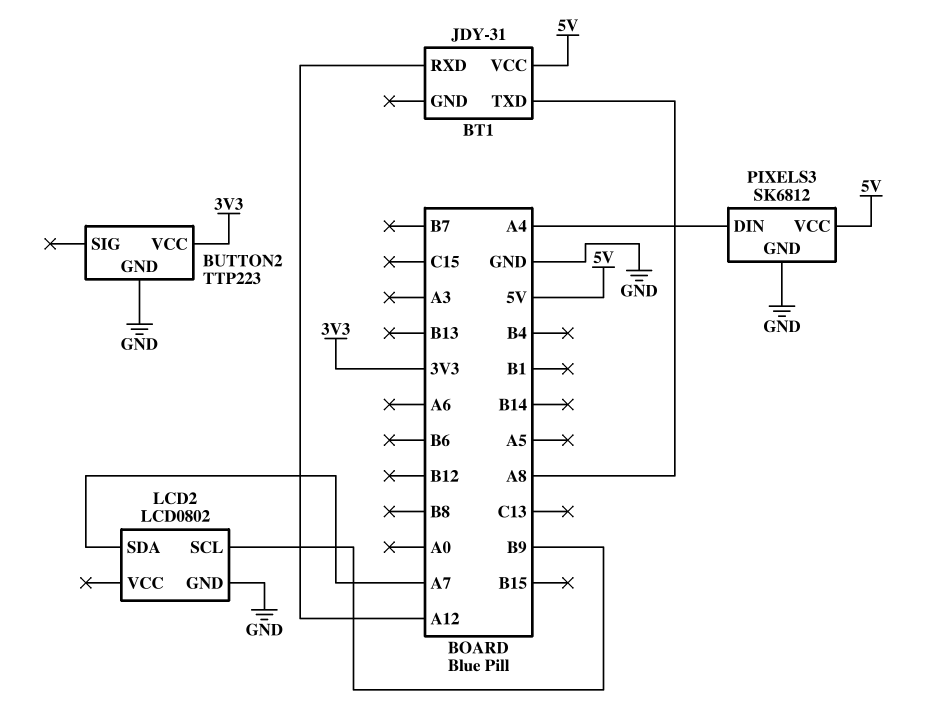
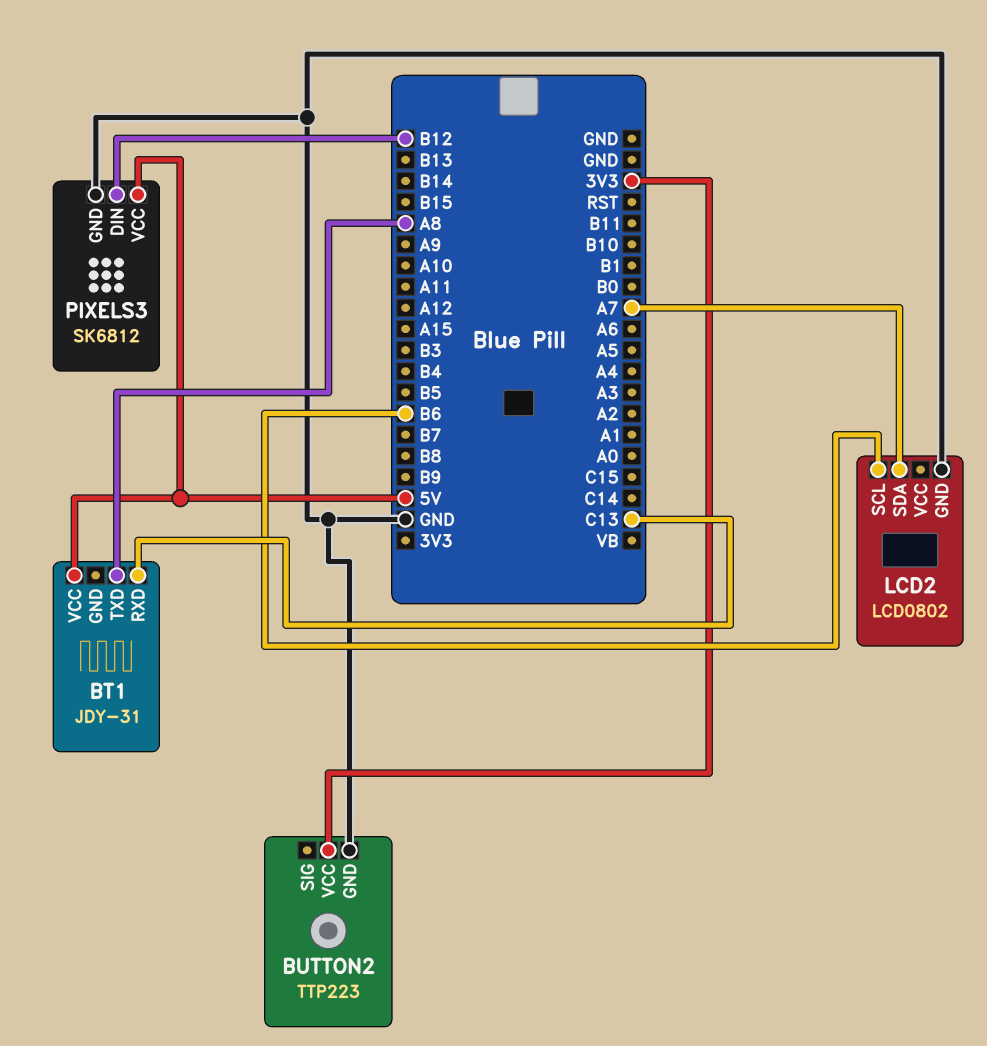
BT1 pin RXD: A12 -> C13
LCD2 pin SCL: B9 -> B6
PIXELS3 pin DIN: A4 -> B12

